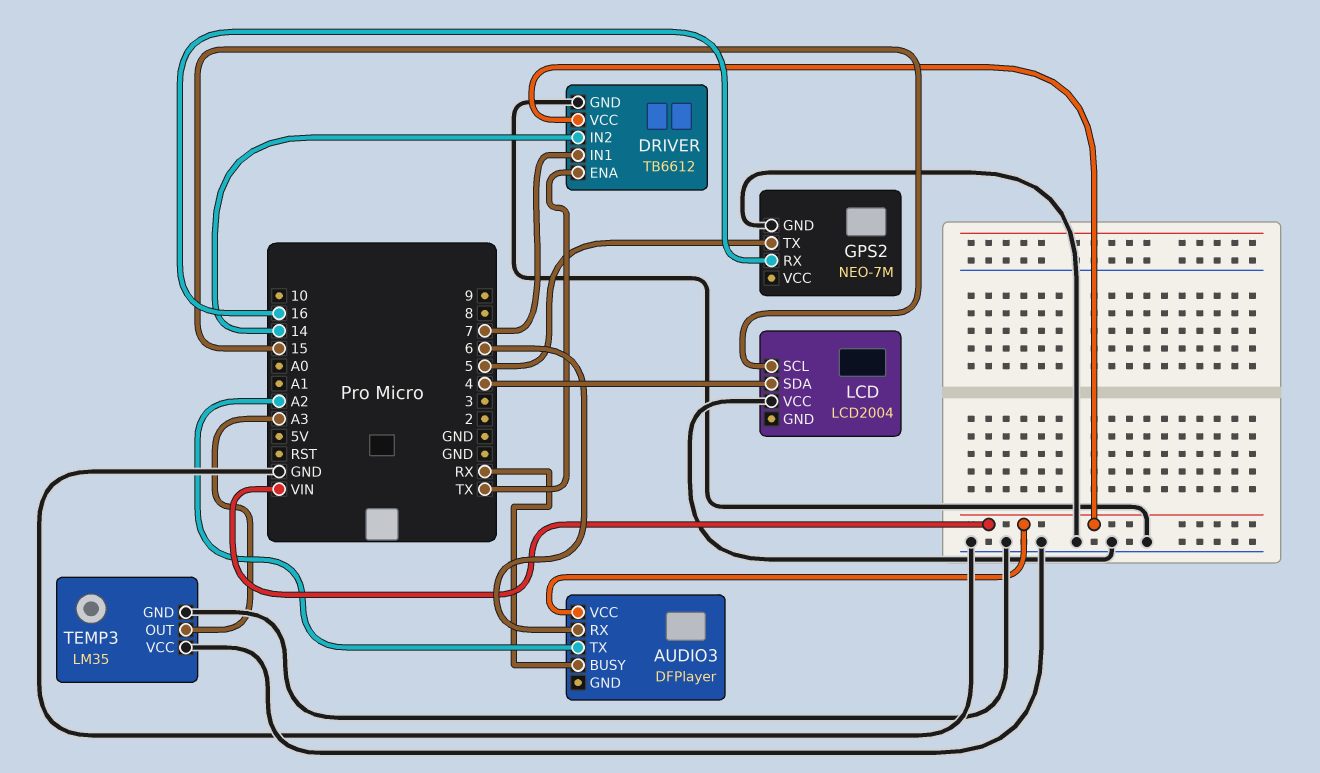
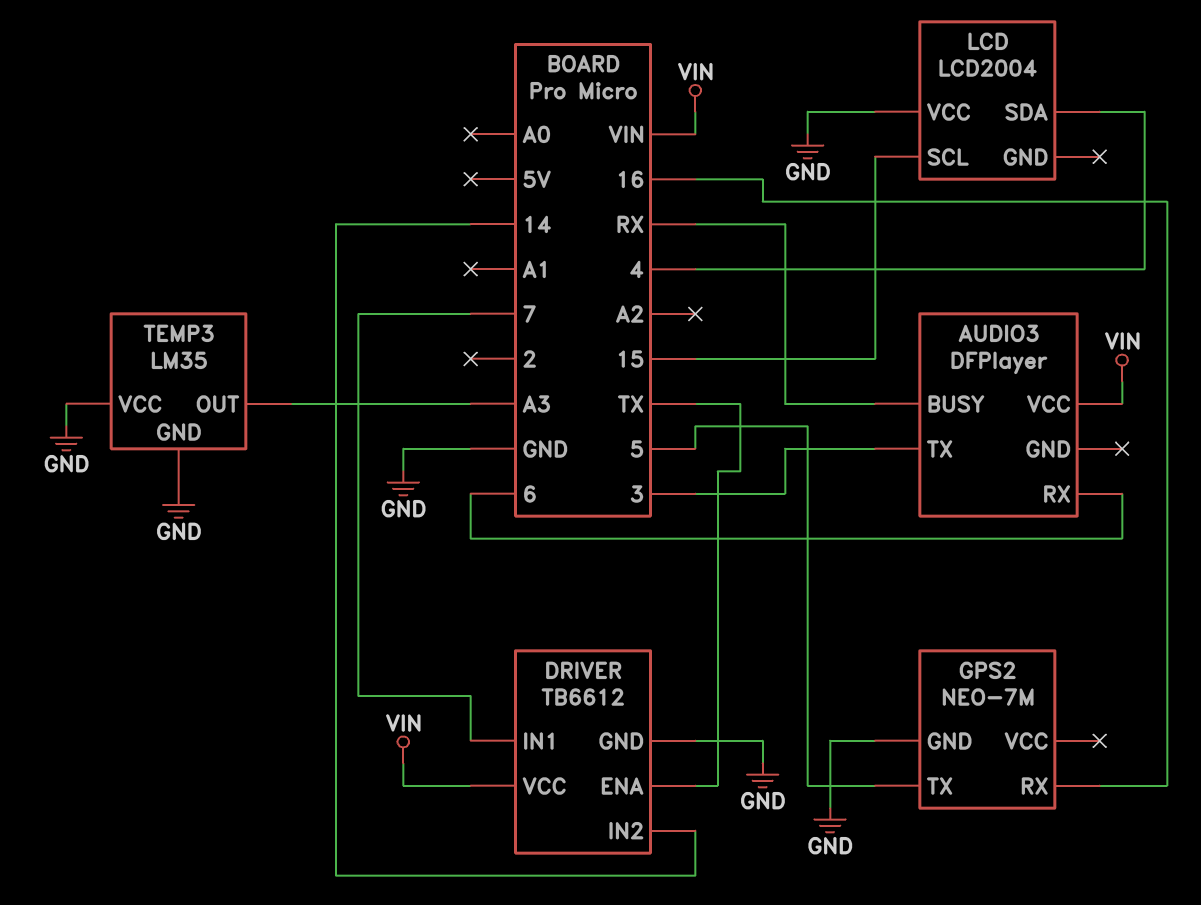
AUDIO3 pin TX: A2 -> 3

